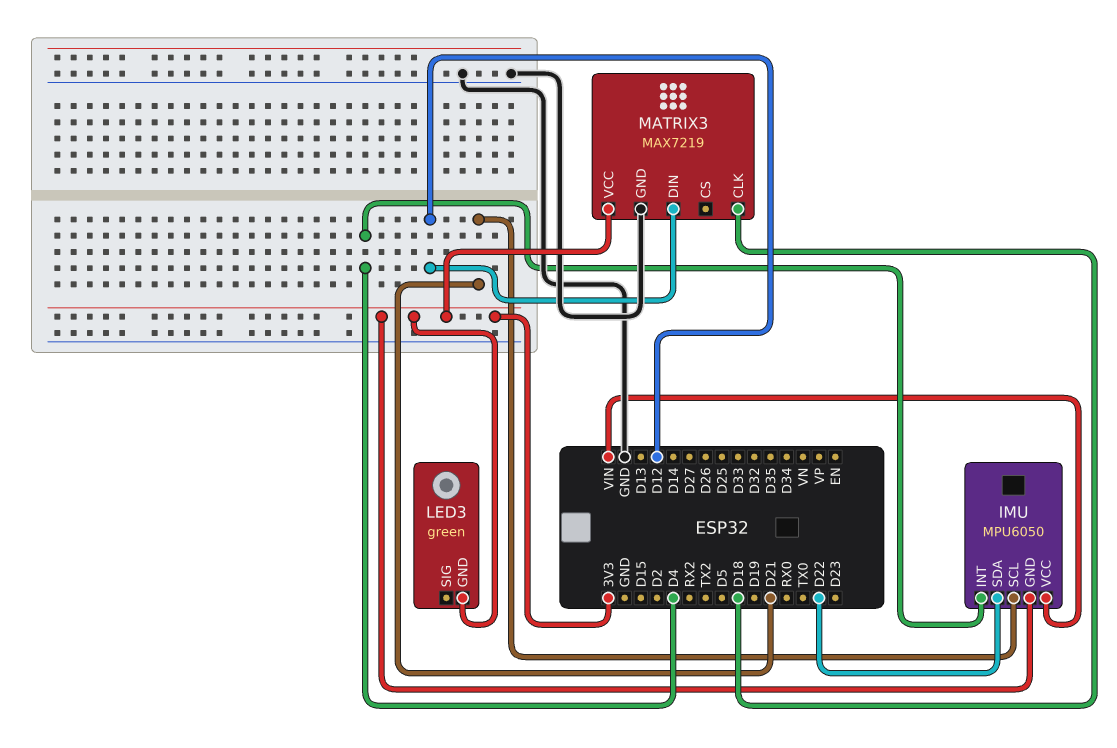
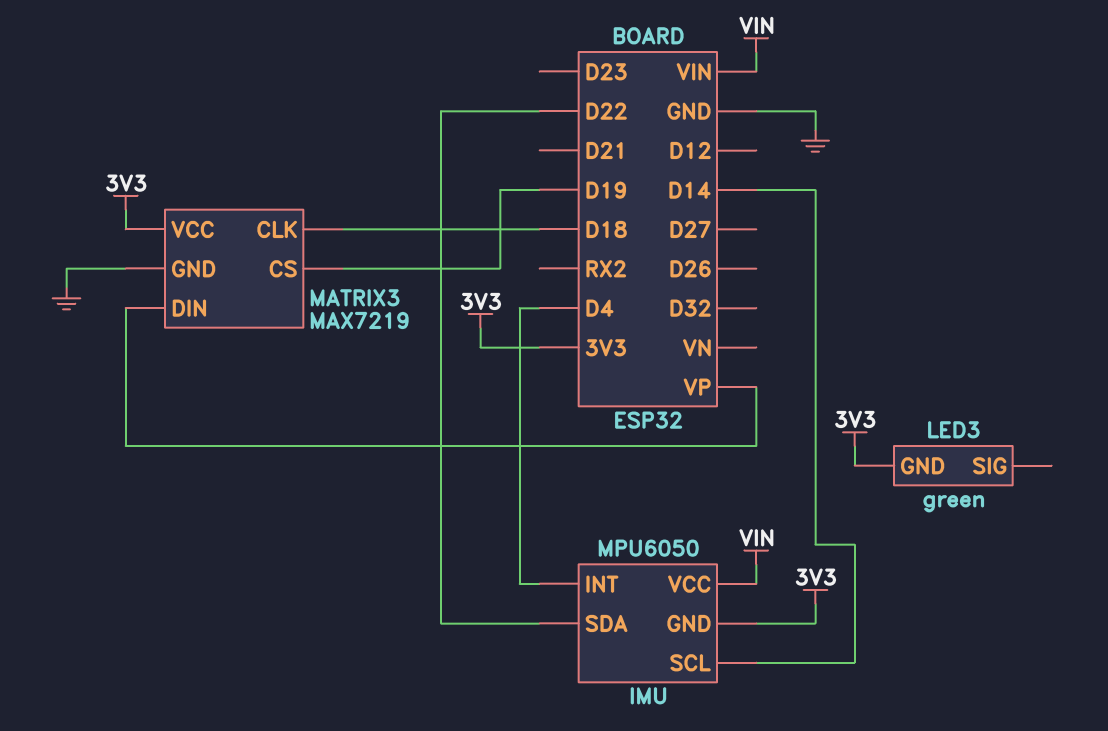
IMU pin SCL: D21 -> D14
MATRIX3 pin CS: none -> D19
MATRIX3 pin DIN: D12 -> VP

